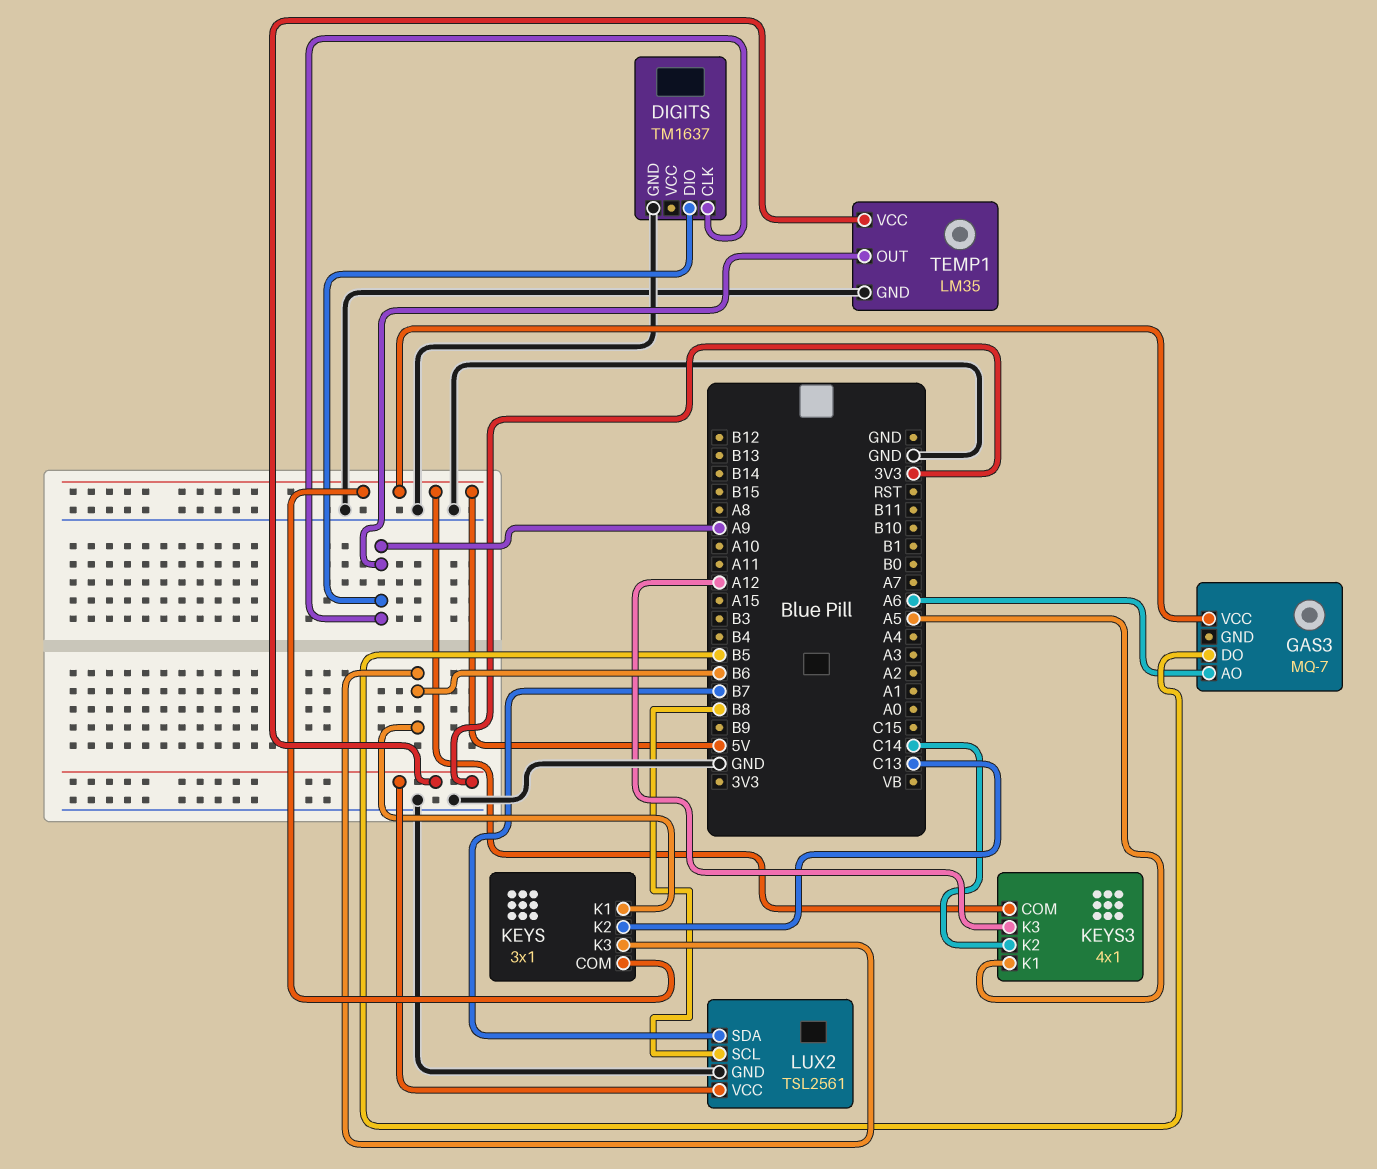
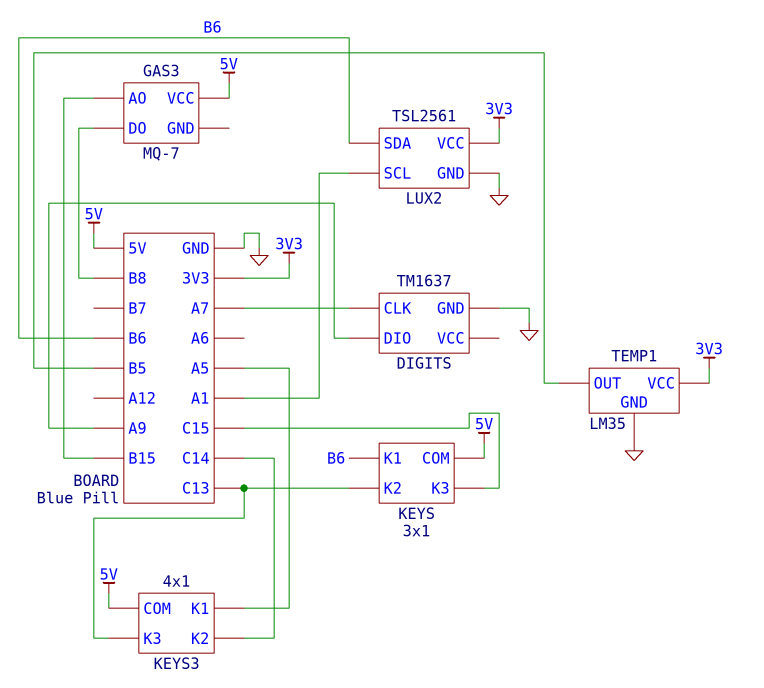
DIGITS pin CLK: A9 -> A7
GAS3 pin AO: A6 -> B15
GAS3 pin DO: B5 -> B8
KEYS pin K3: B6 -> C15
KEYS3 pin K3: A12 -> C13
LUX2 pin SCL: B8 -> A1
LUX2 pin SDA: B7 -> B6
TEMP1 pin OUT: A9 -> B5

